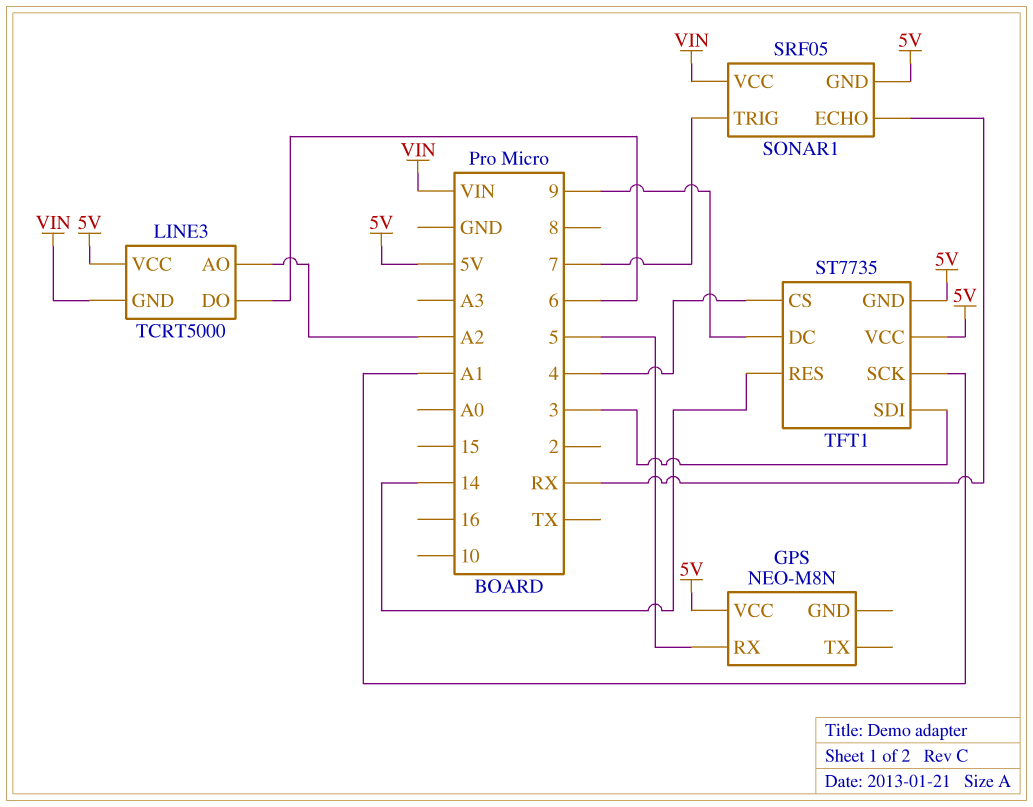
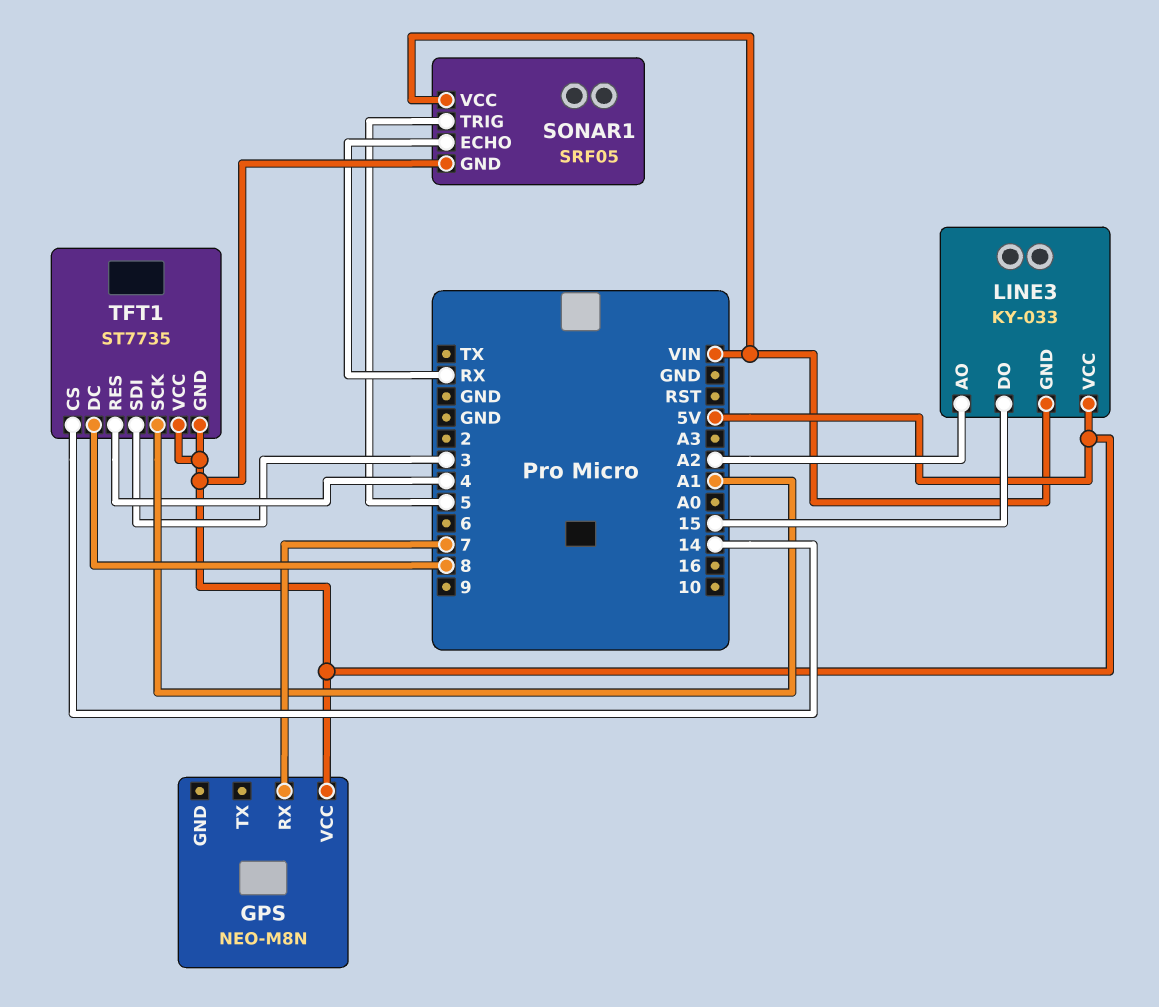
GPS pin RX: 5 -> 7
LINE3: TCRT5000 -> KY-033
LINE3 pin DO: 6 -> 15
SONAR1 pin TRIG: 7 -> 5
TFT1 pin CS: 4 -> 14
TFT1 pin DC: 9 -> 8
TFT1 pin RES: 14 -> 4

